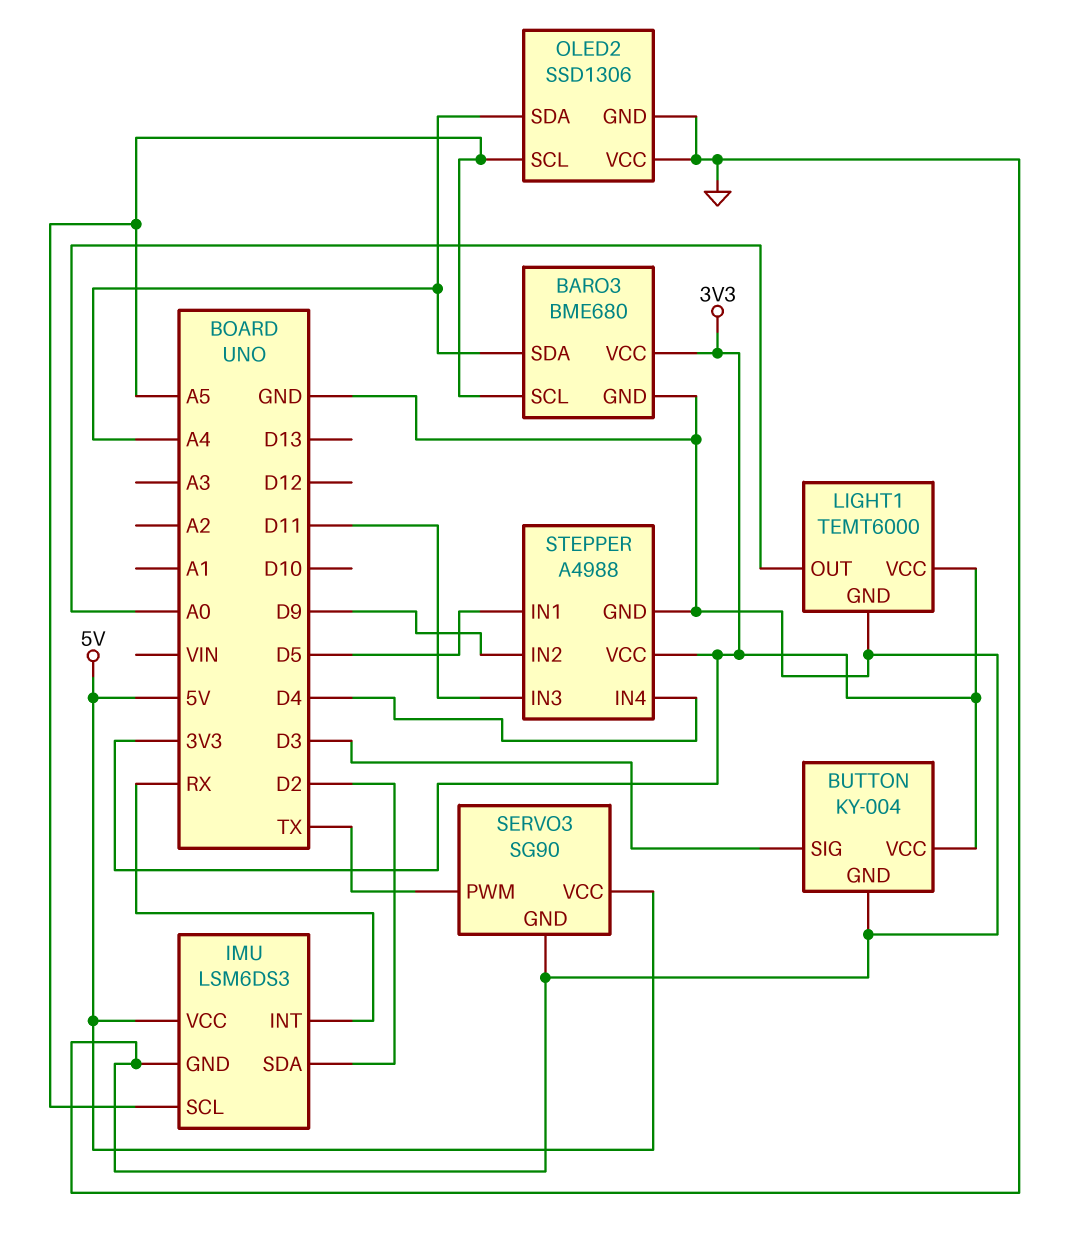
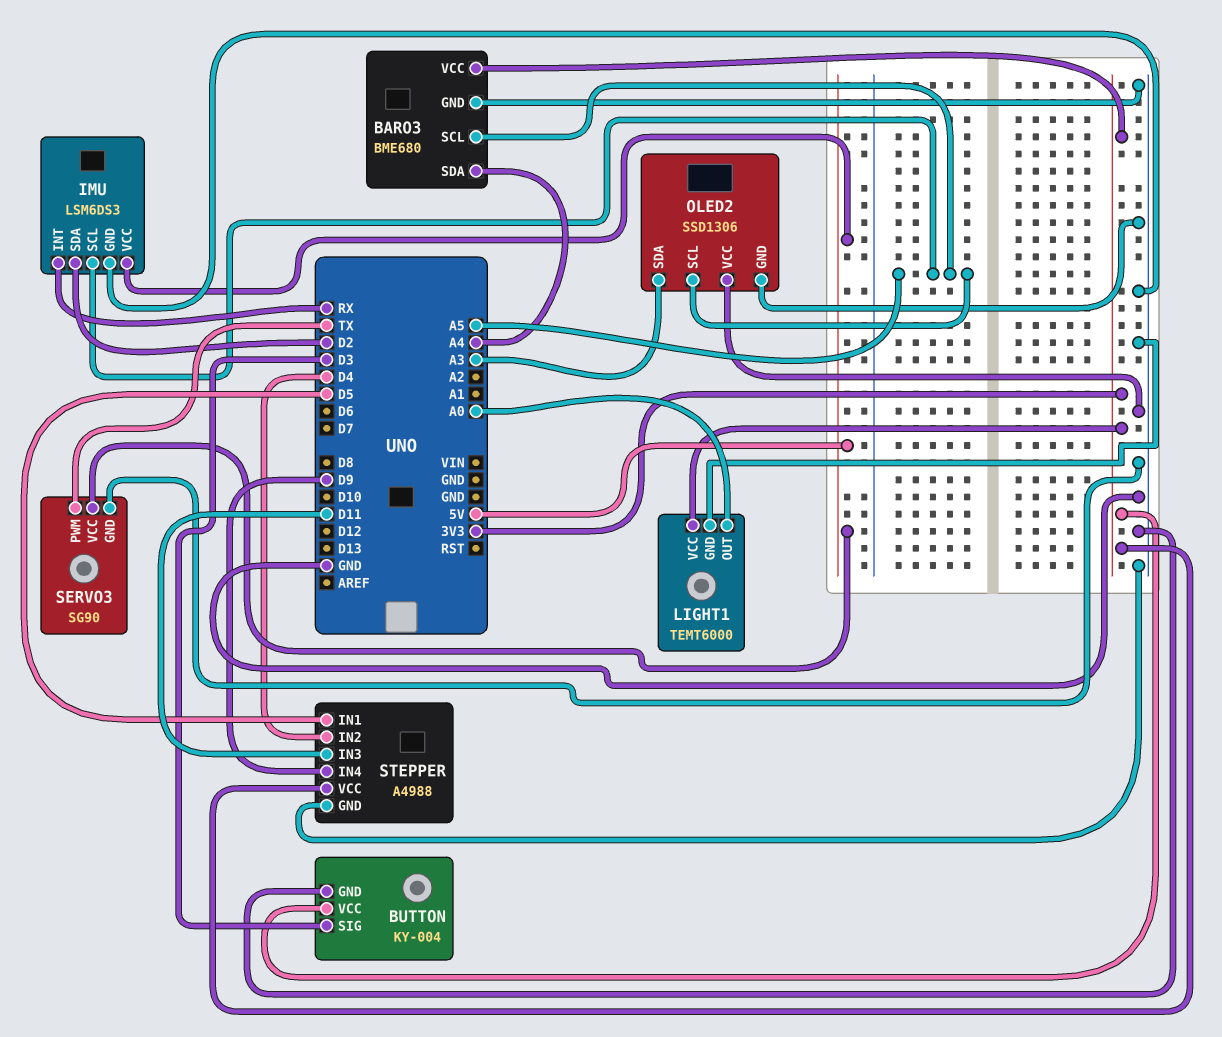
OLED2 pin SDA: A4 -> A3
STEPPER pin IN2: D9 -> D4
STEPPER pin IN4: D4 -> D9

